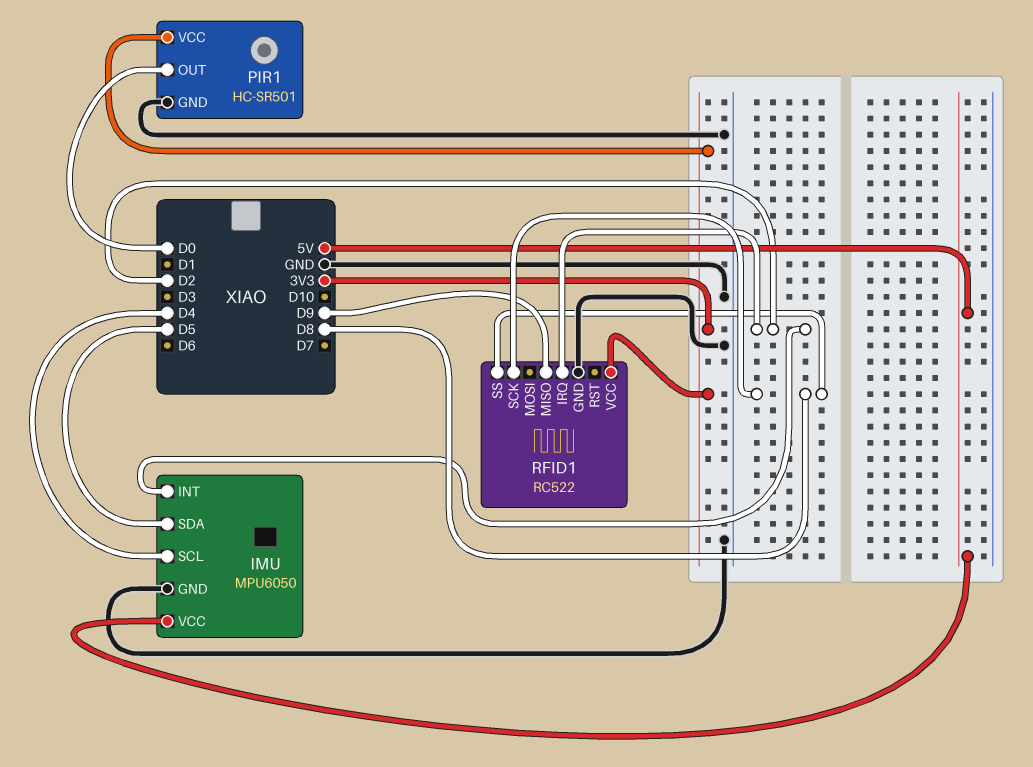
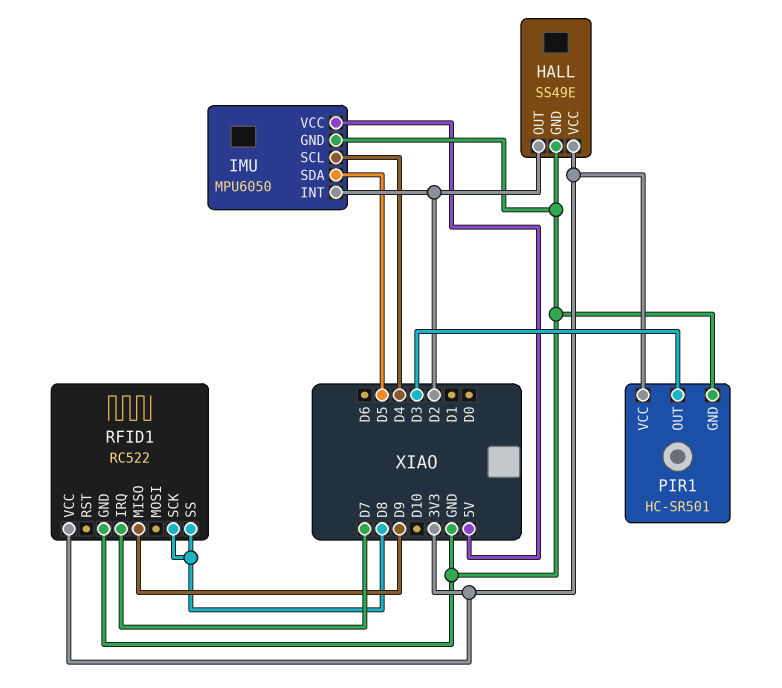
HALL: none -> SS49E
HALL pin GND: none -> GND
HALL pin OUT: none -> D2
HALL pin VCC: none -> 3V3
PIR1 pin OUT: D0 -> D3
RFID1 pin IRQ: D2 -> D7

